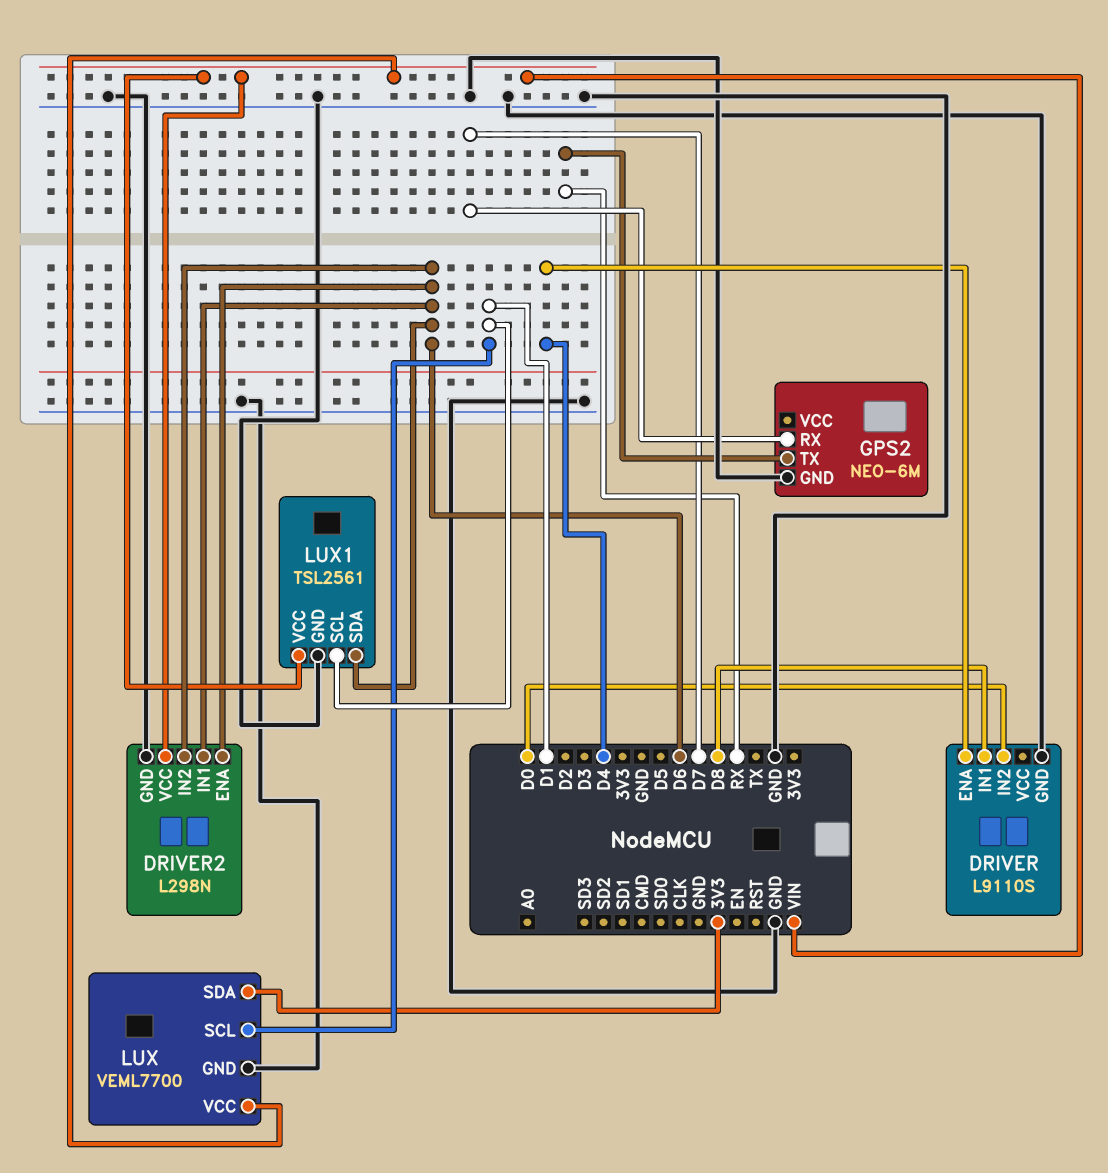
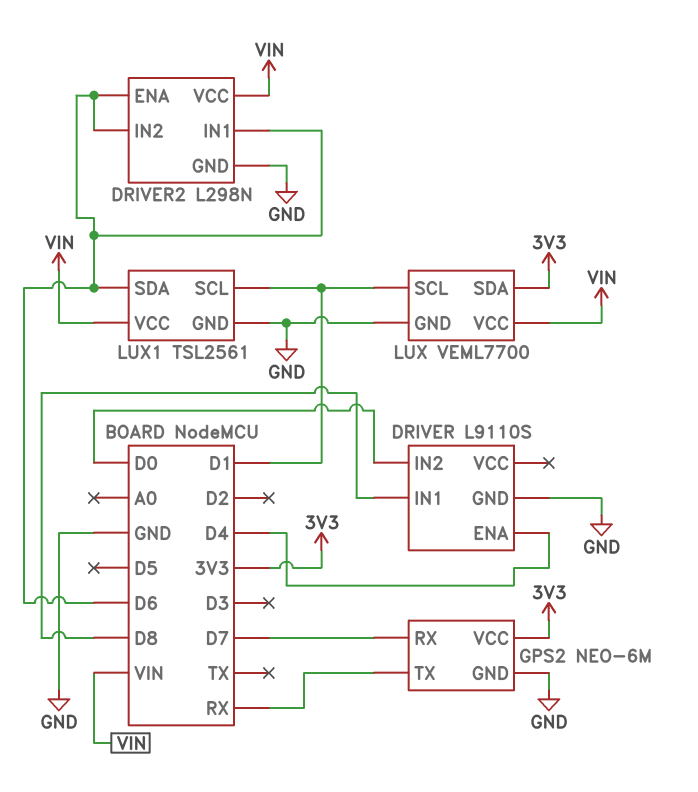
GPS2 pin VCC: none -> 3V3

